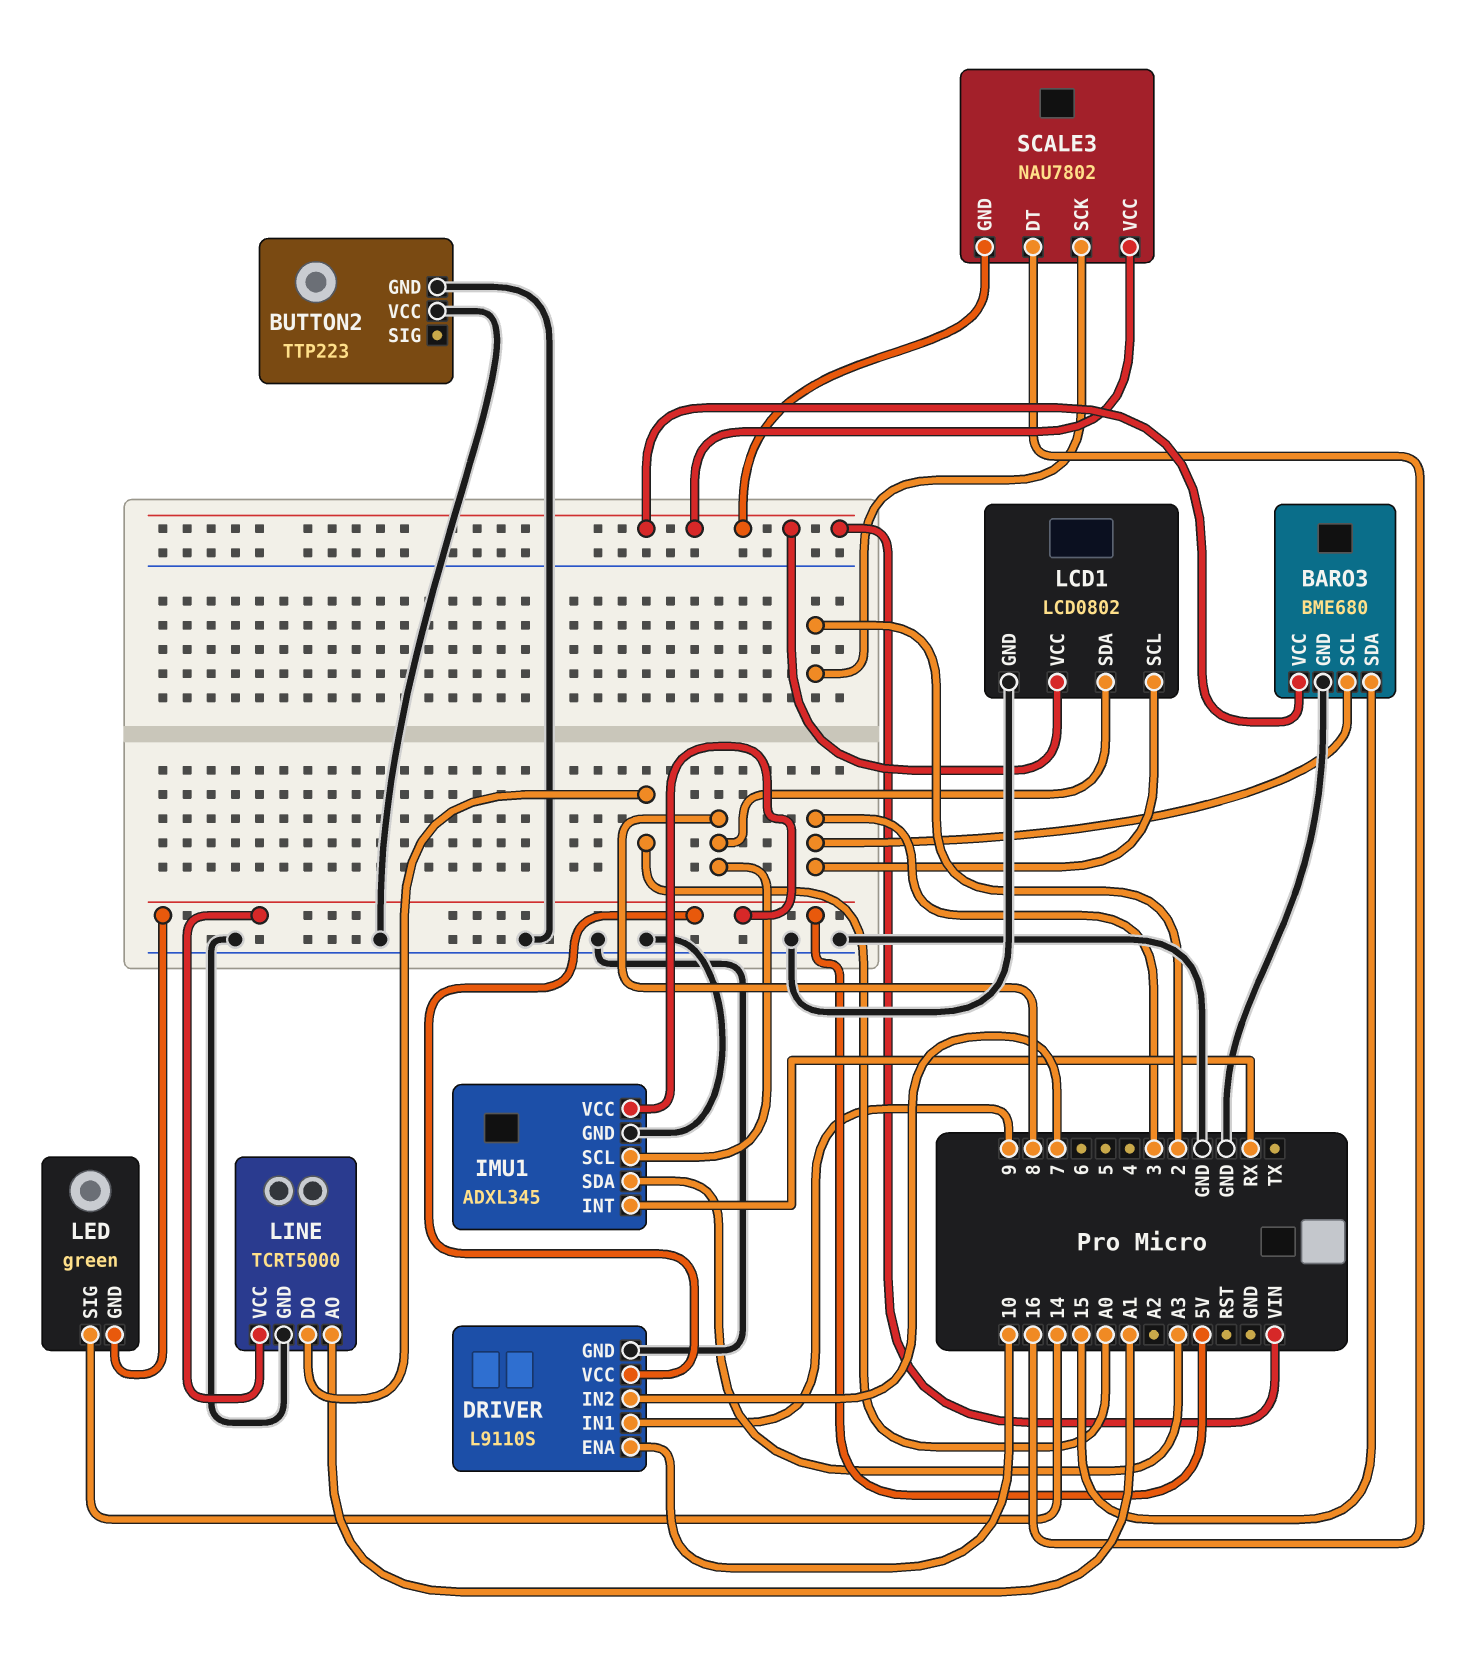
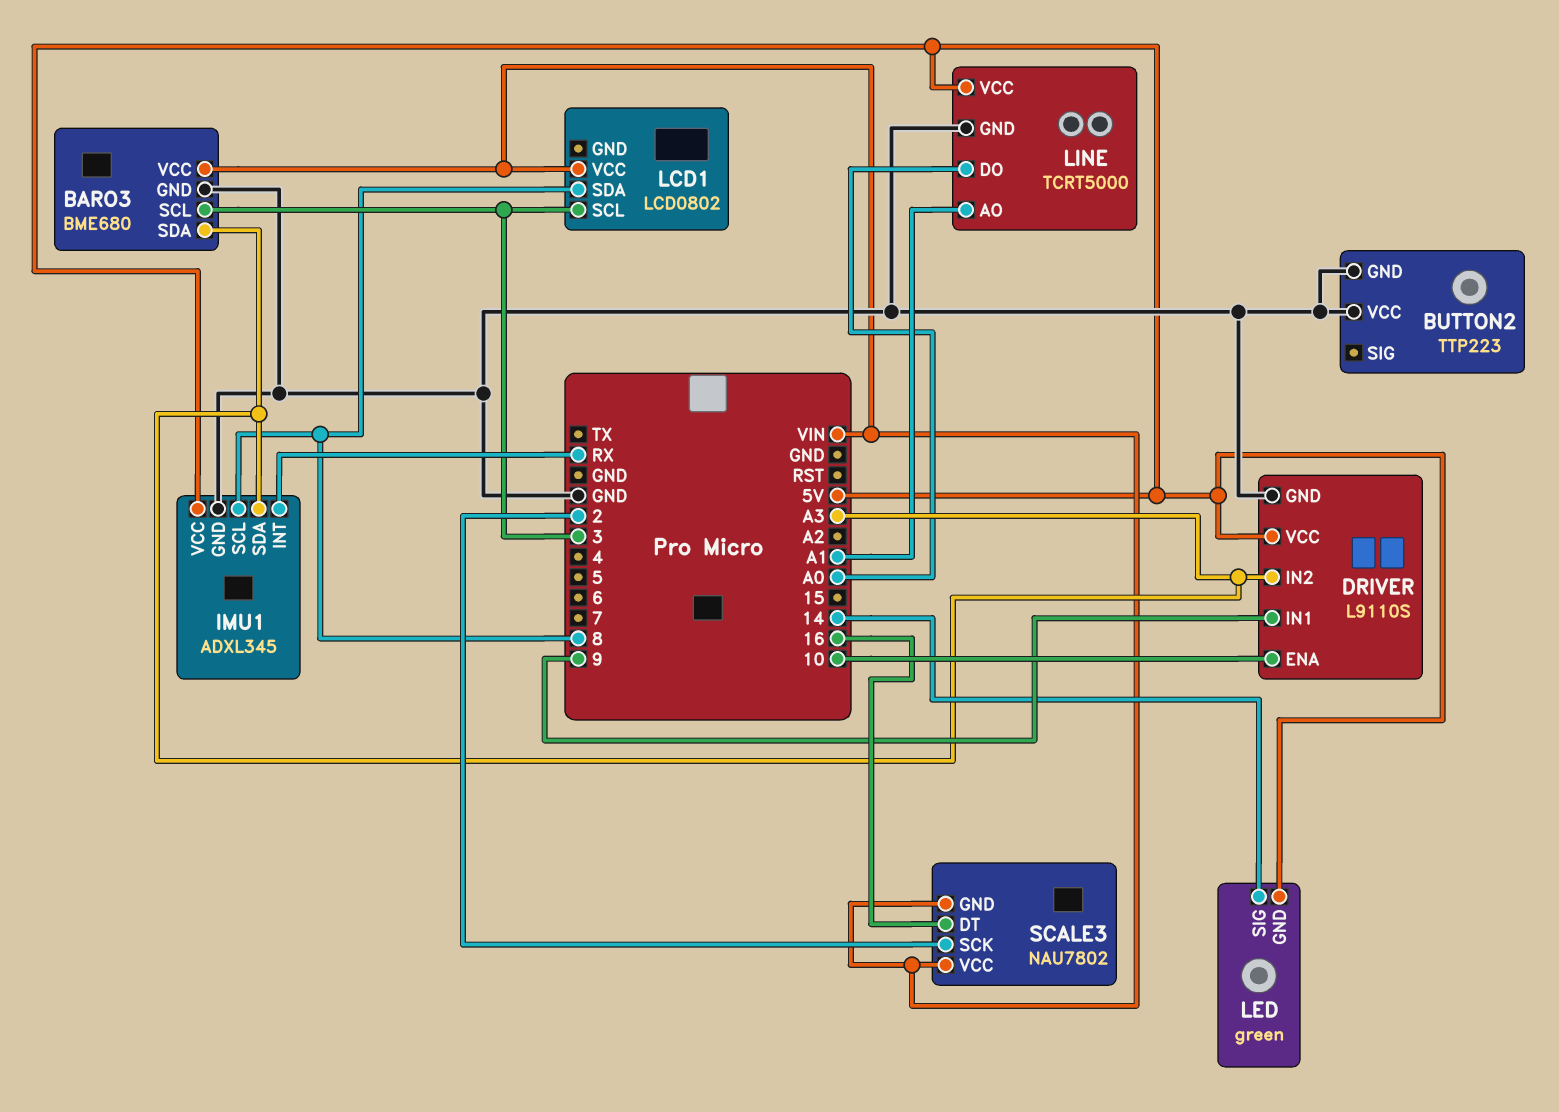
BARO3 pin SDA: 15 -> A3
DRIVER pin IN2: 7 -> A3
LCD1 pin GND: GND -> none

